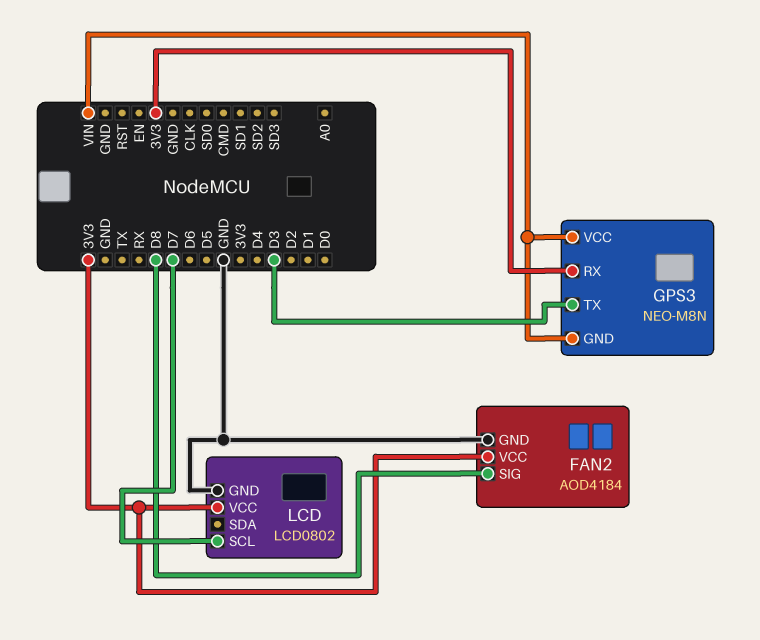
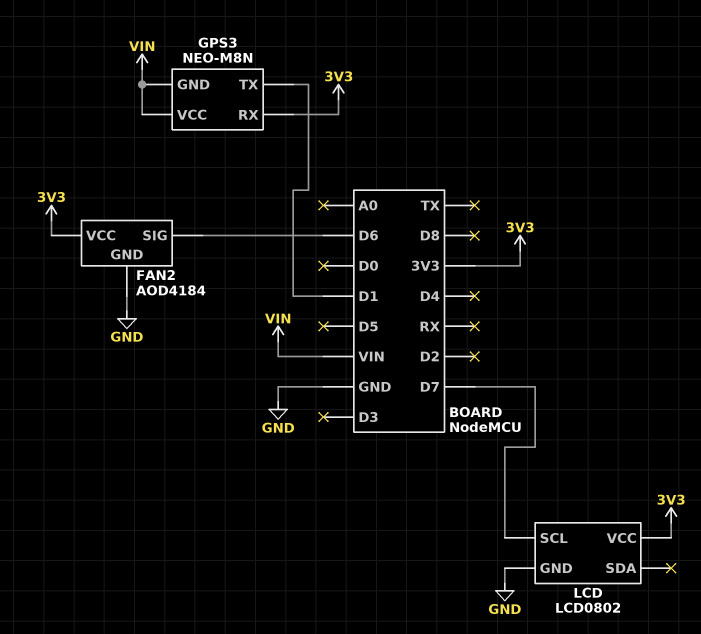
FAN2 pin SIG: D8 -> D6
GPS3 pin TX: D3 -> D1

